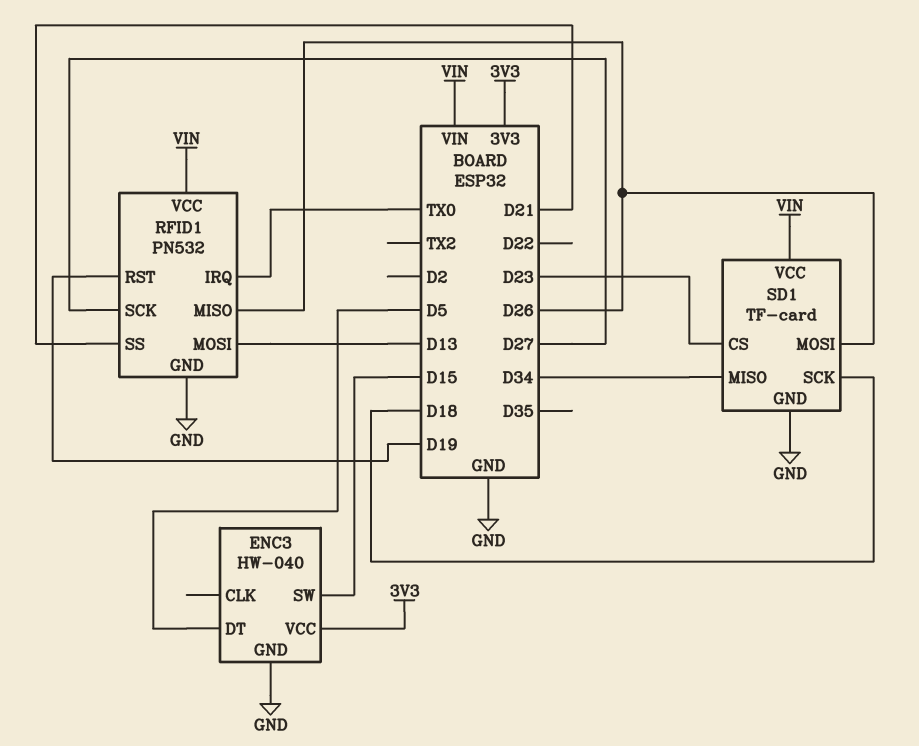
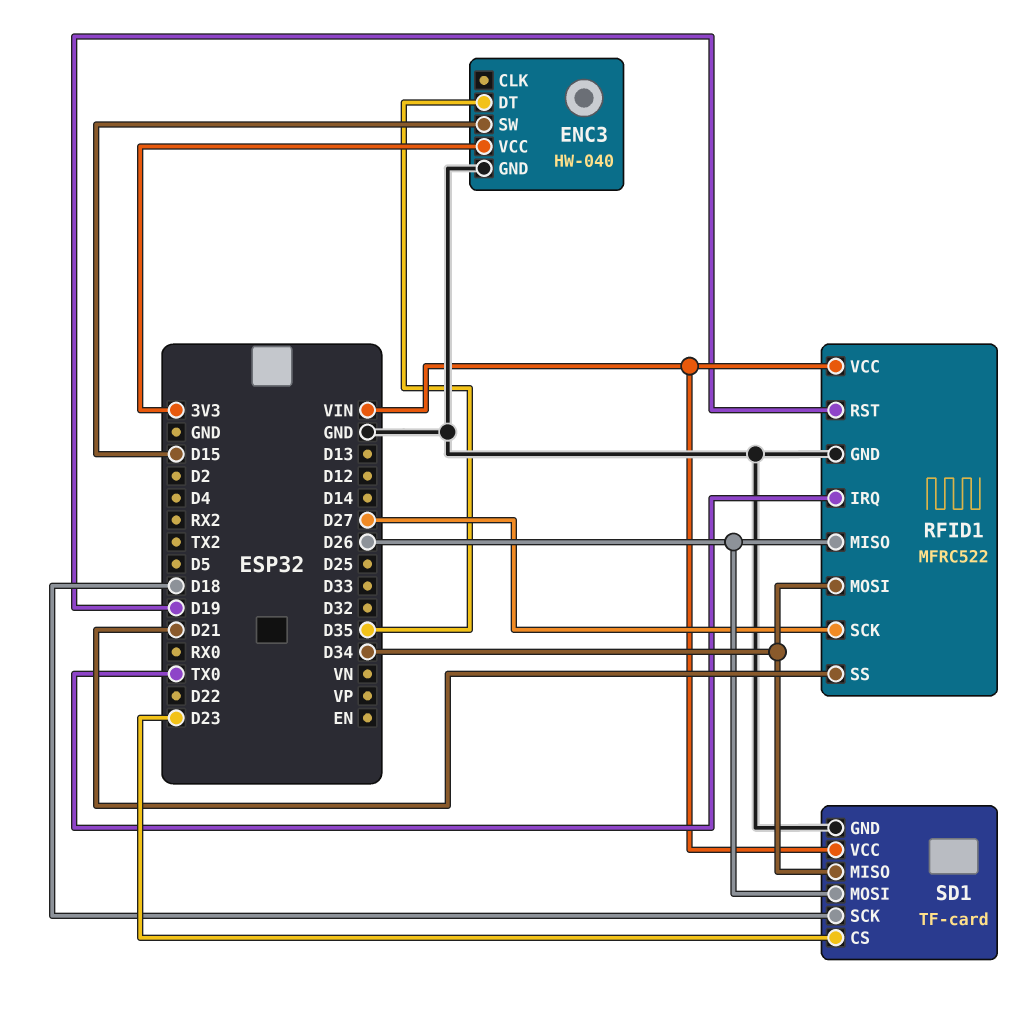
ENC3 pin DT: D5 -> D35
RFID1: PN532 -> MFRC522
RFID1 pin MOSI: D13 -> D34

